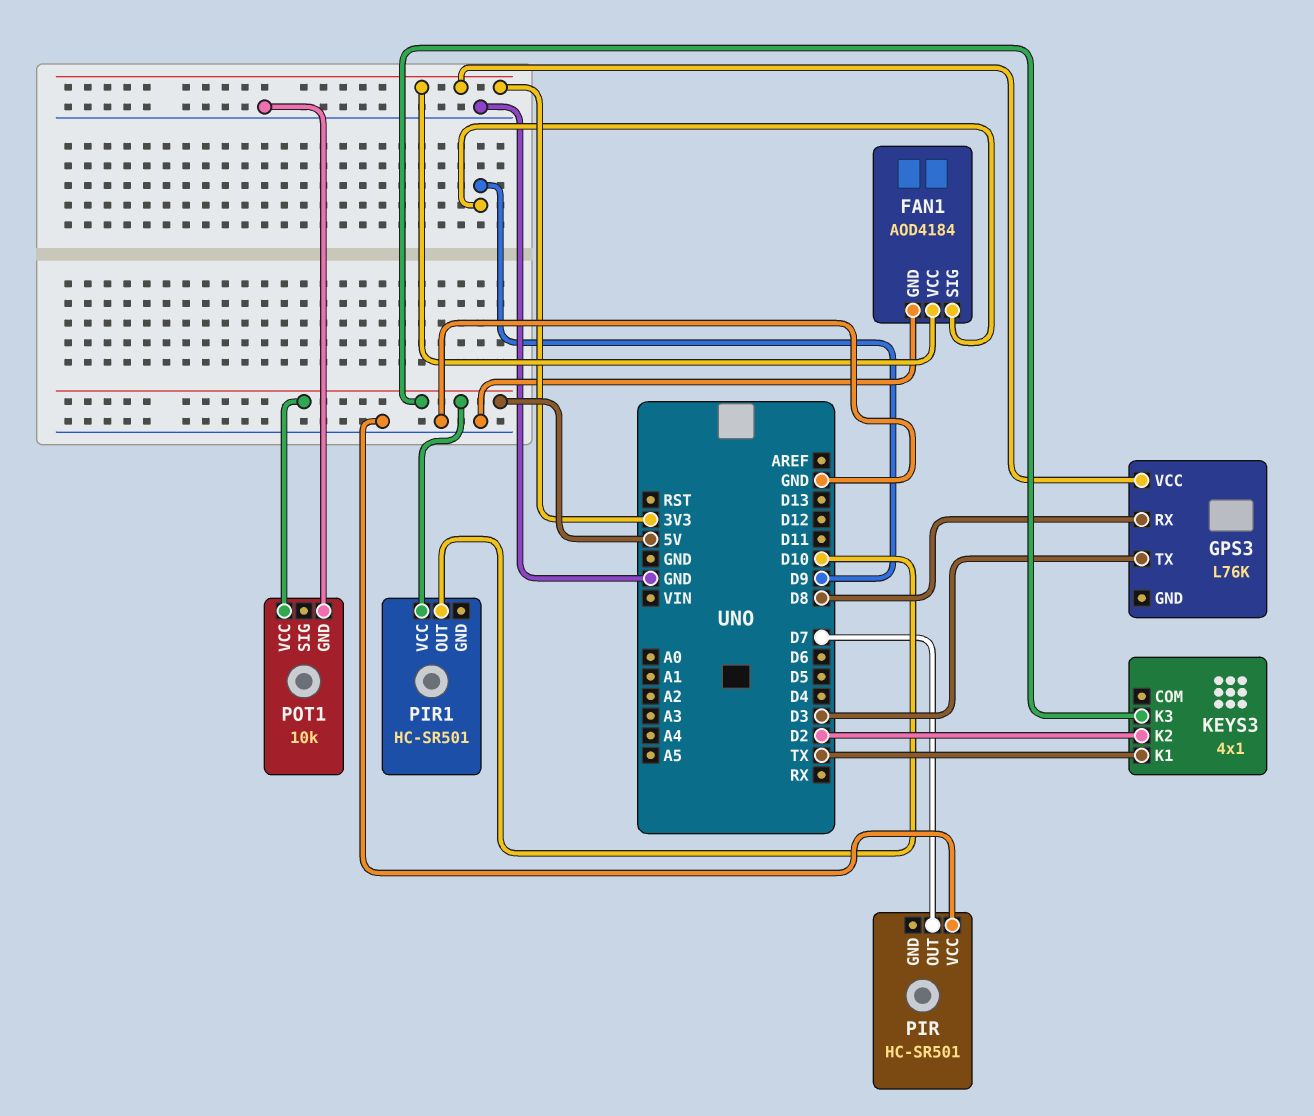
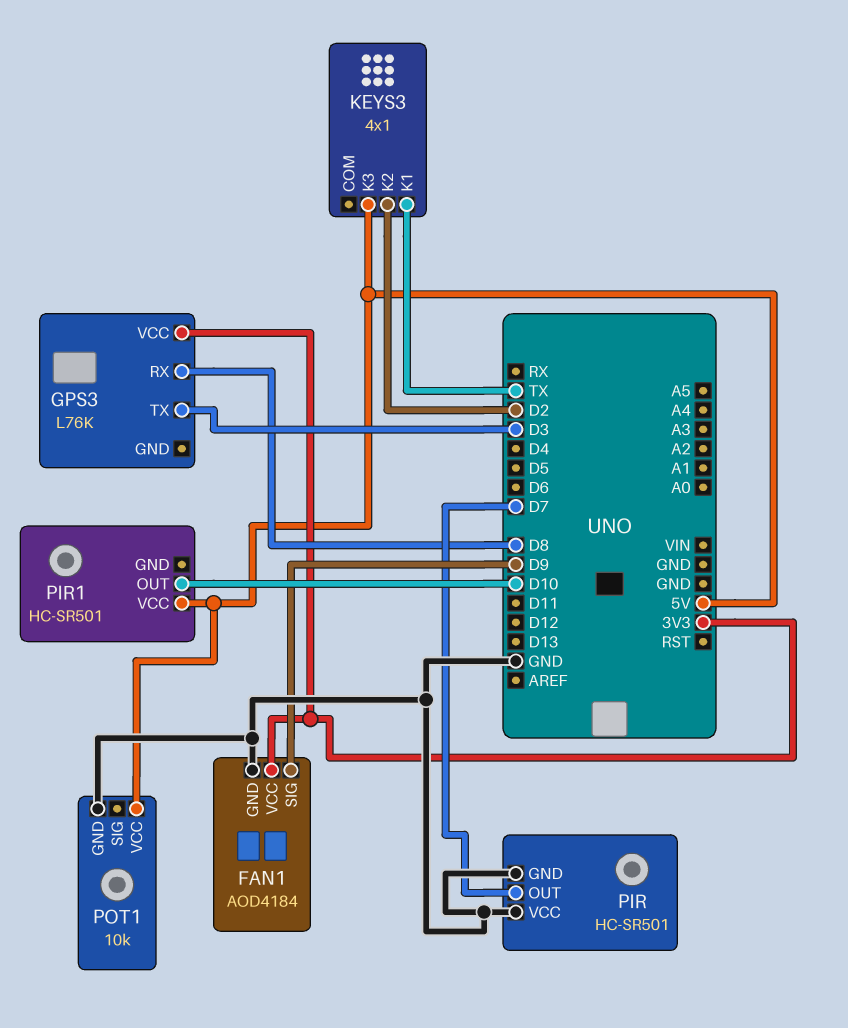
PIR pin GND: none -> GND

